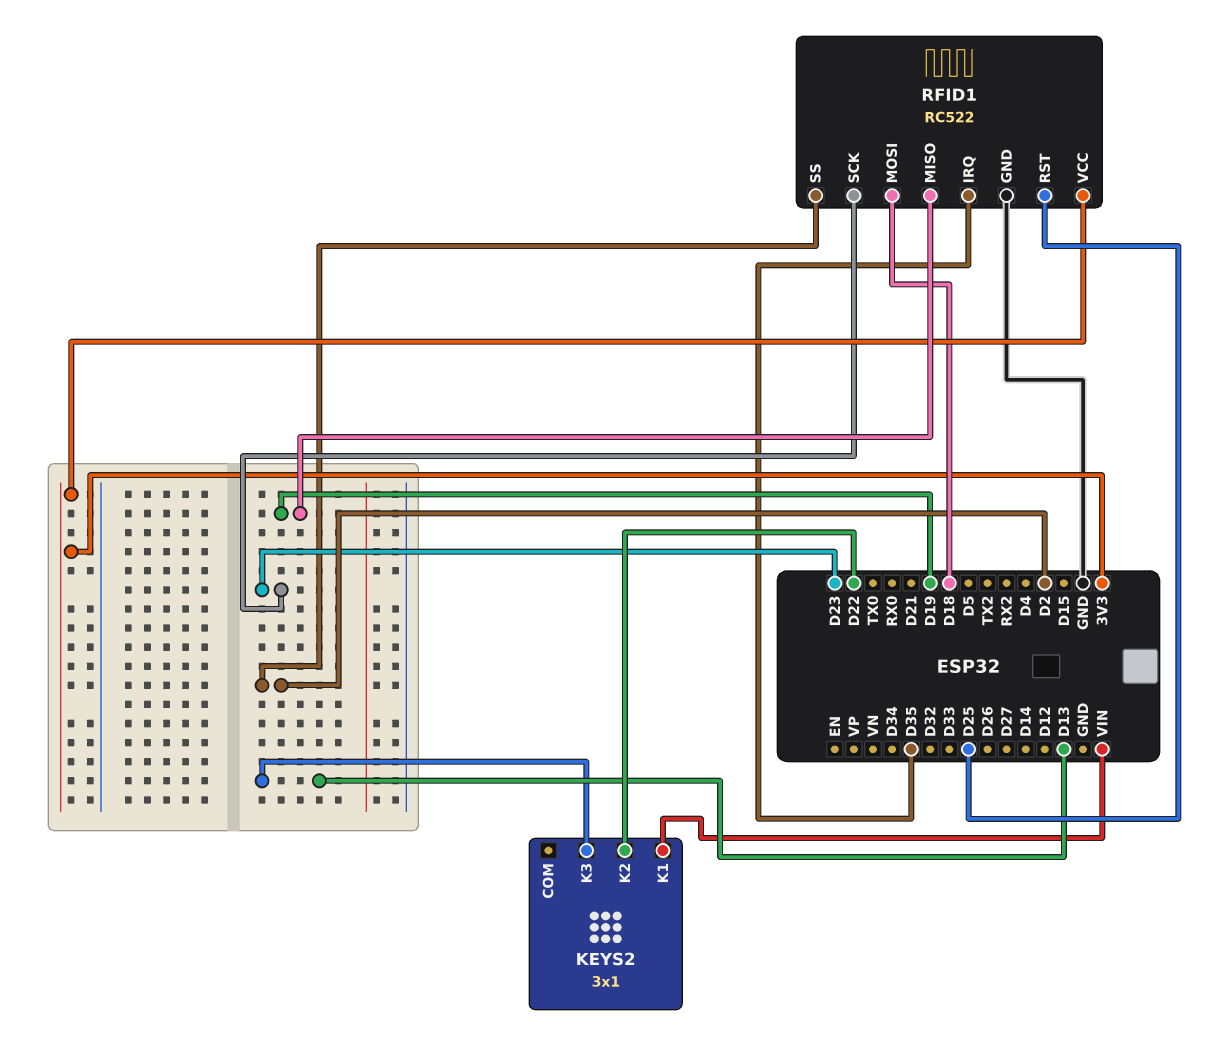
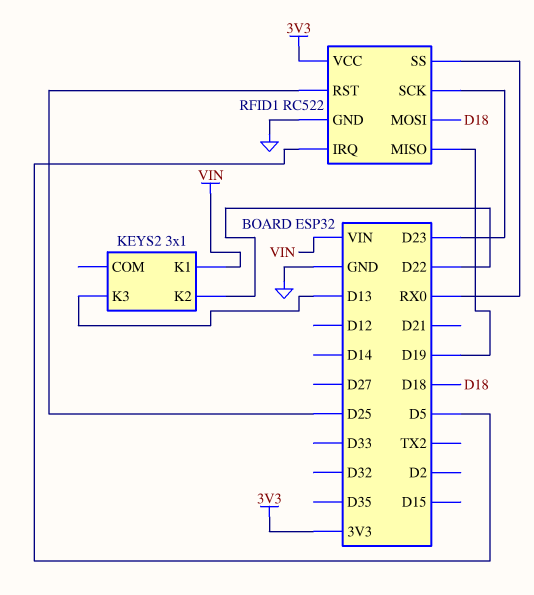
RFID1 pin IRQ: D35 -> D5
RFID1 pin SS: D2 -> RX0

